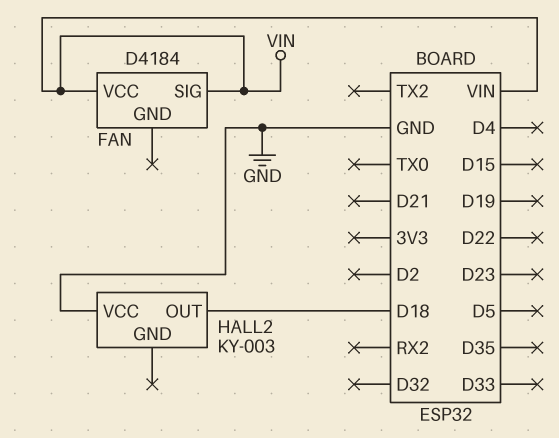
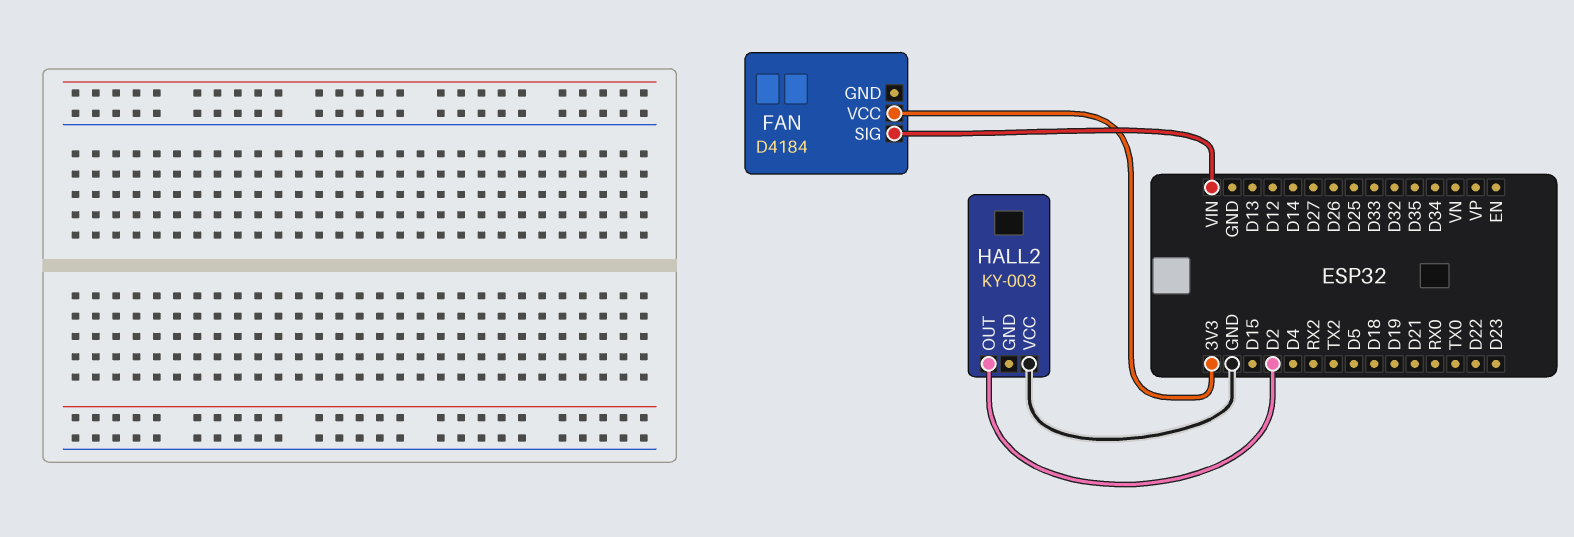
FAN pin VCC: VIN -> 3V3
HALL2 pin OUT: D18 -> D2

